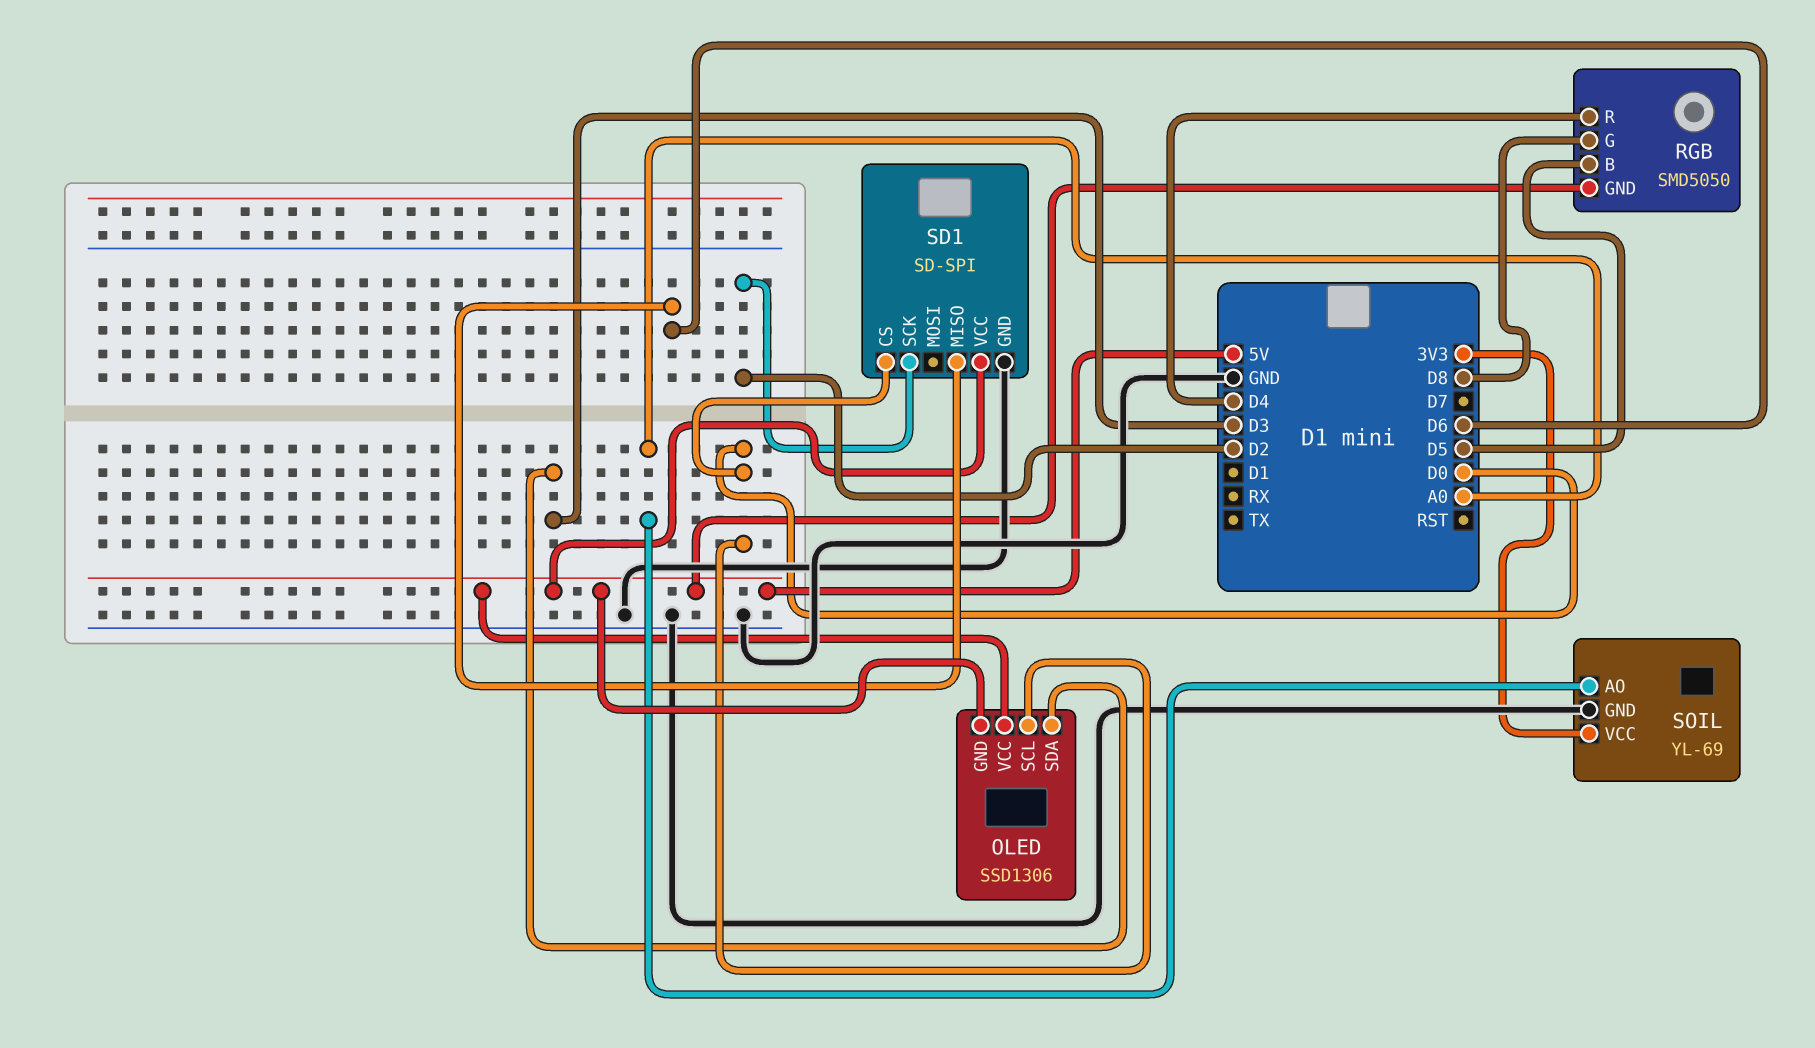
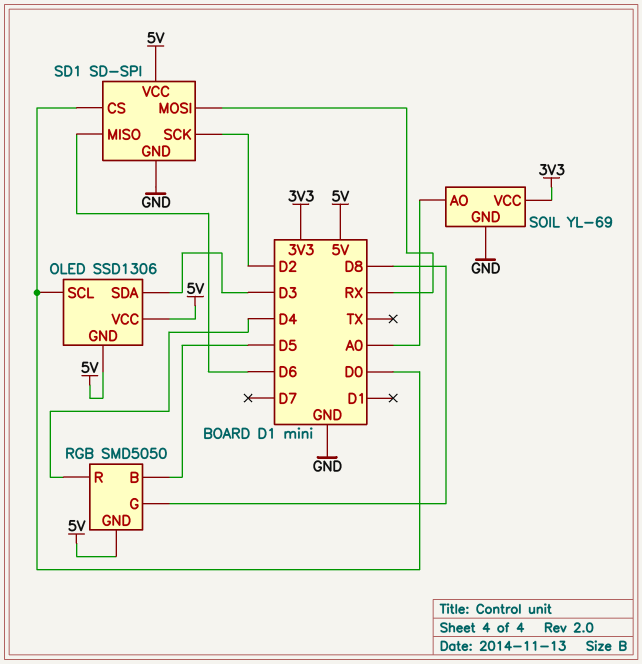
SD1 pin MOSI: none -> RX

